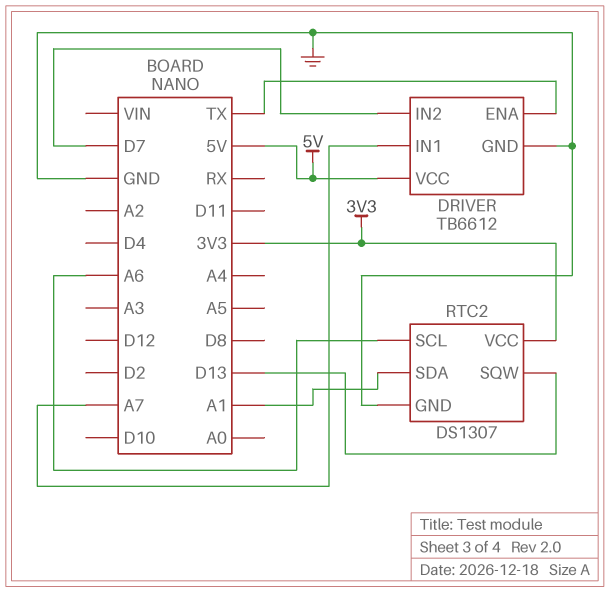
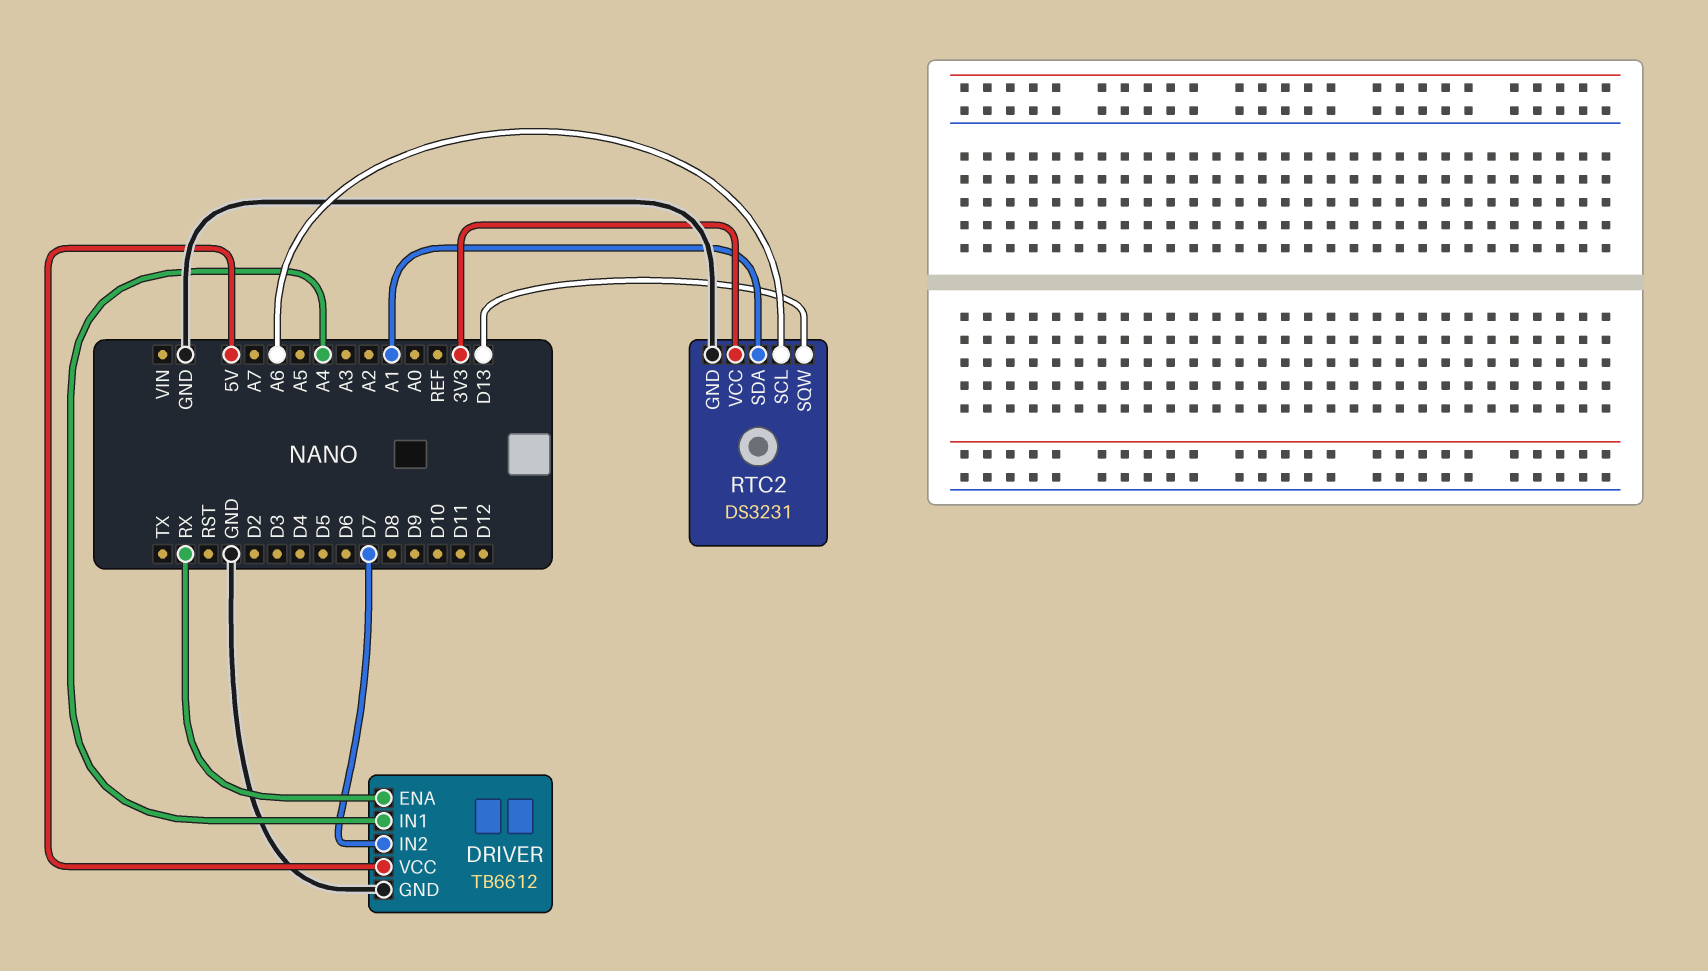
DRIVER pin ENA: TX -> RX
DRIVER pin IN1: A7 -> A4
RTC2: DS1307 -> DS3231

